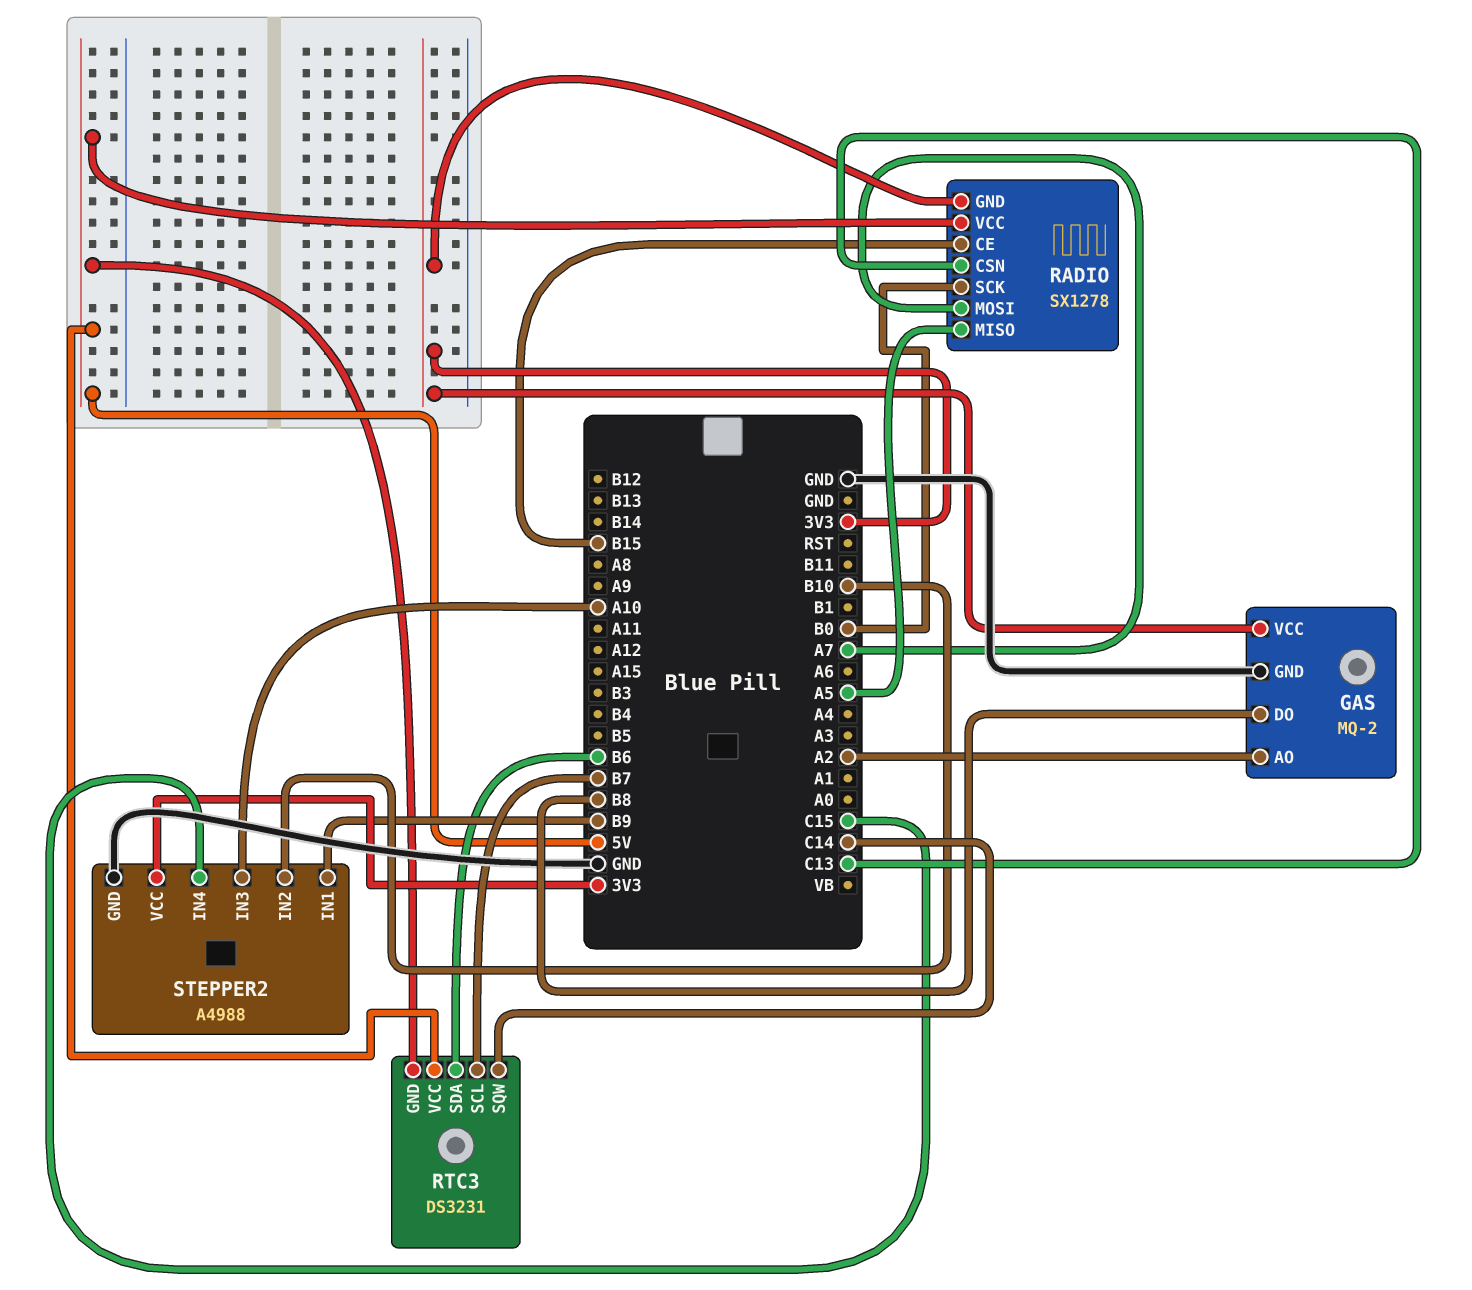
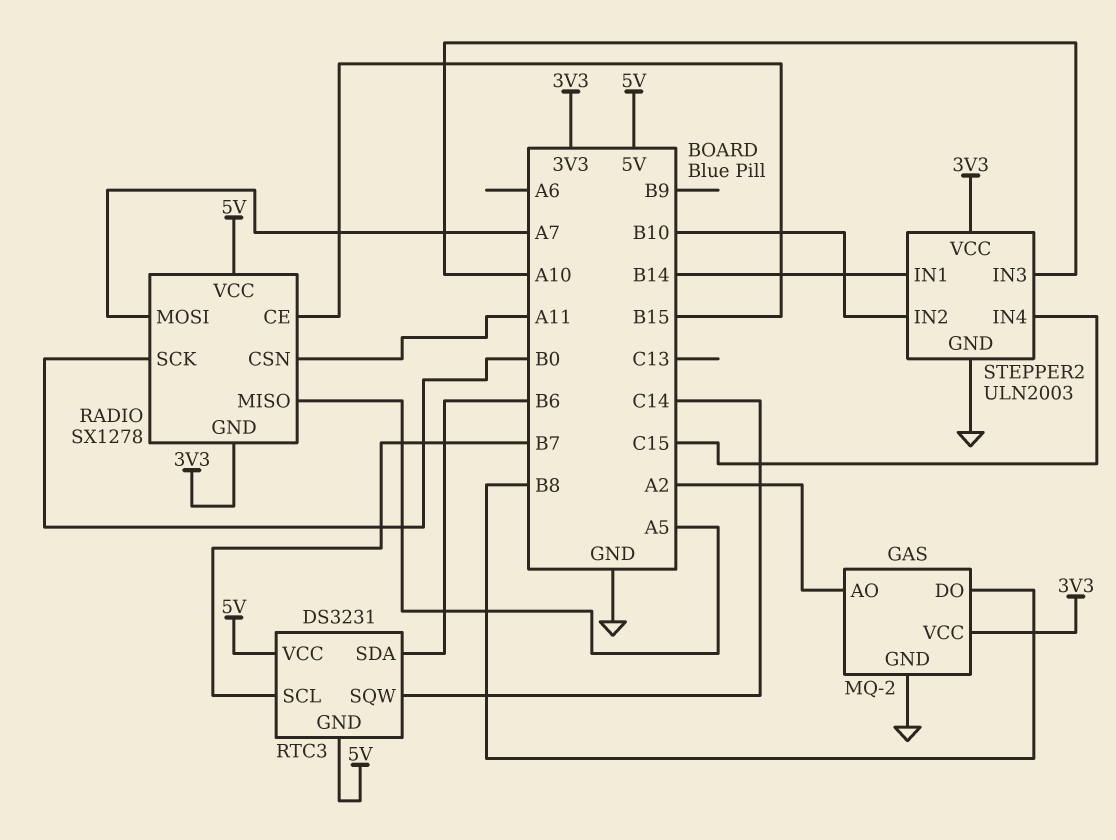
RADIO pin CSN: C13 -> A11
STEPPER2: A4988 -> ULN2003
STEPPER2 pin IN1: B9 -> B14

